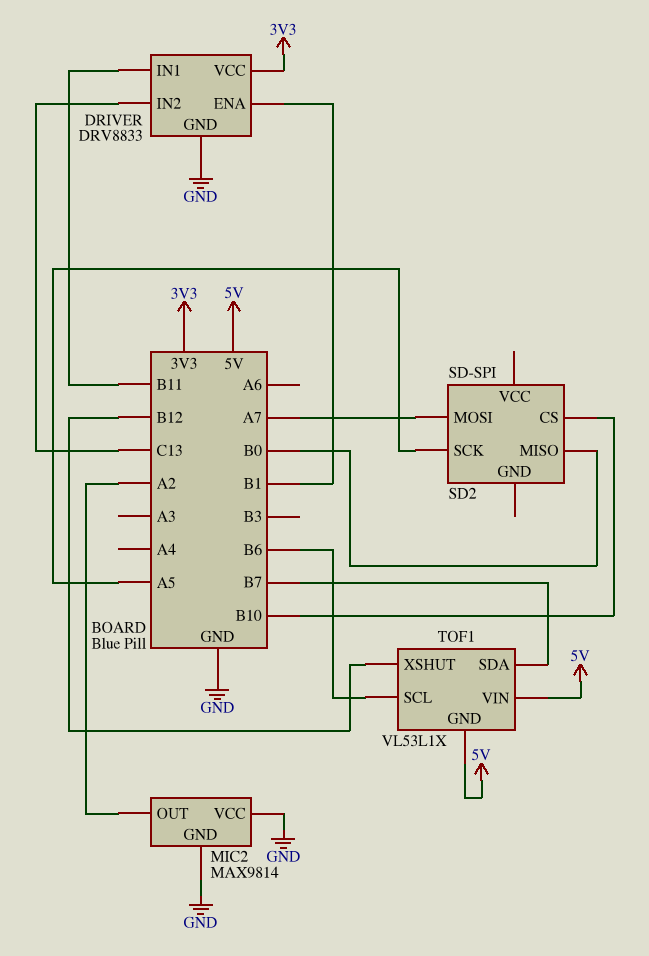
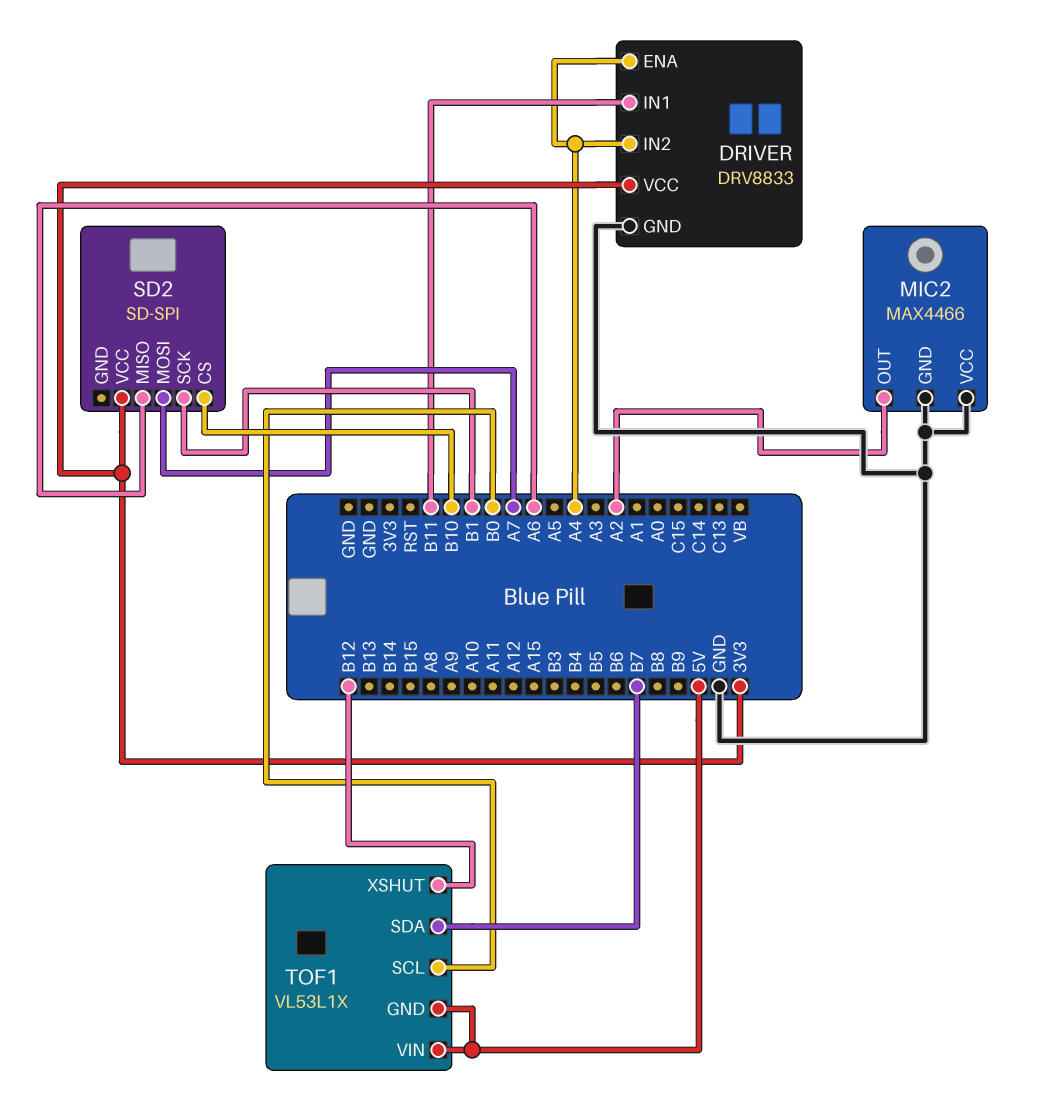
DRIVER pin ENA: B1 -> A4
DRIVER pin IN2: C13 -> A4
MIC2: MAX9814 -> MAX4466
SD2 pin MISO: B0 -> A6
SD2 pin SCK: A5 -> B1
SD2 pin VCC: none -> 3V3
TOF1 pin SCL: B6 -> B0

